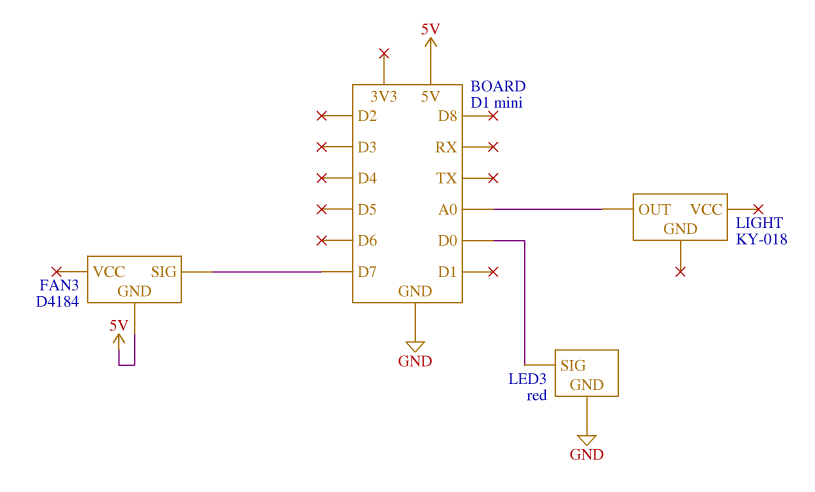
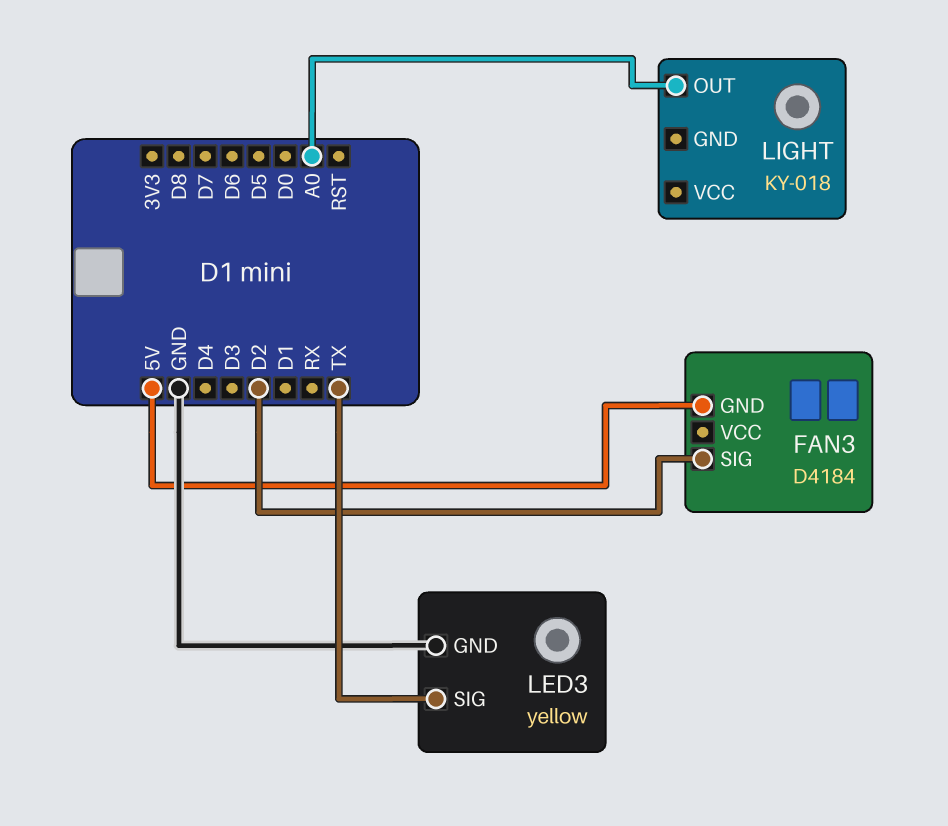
FAN3 pin SIG: D7 -> D2
LED3: red -> yellow
LED3 pin SIG: D0 -> TX

